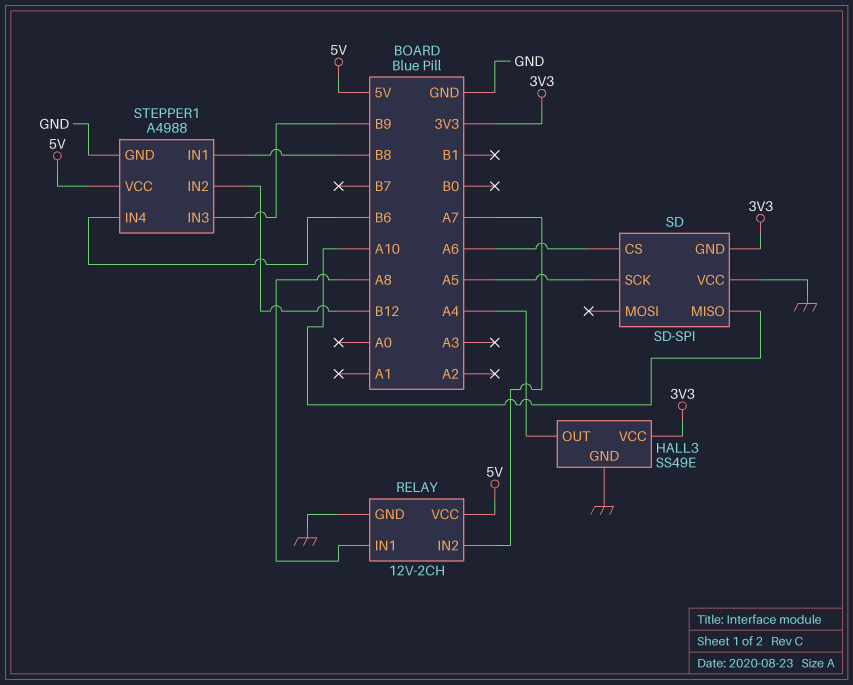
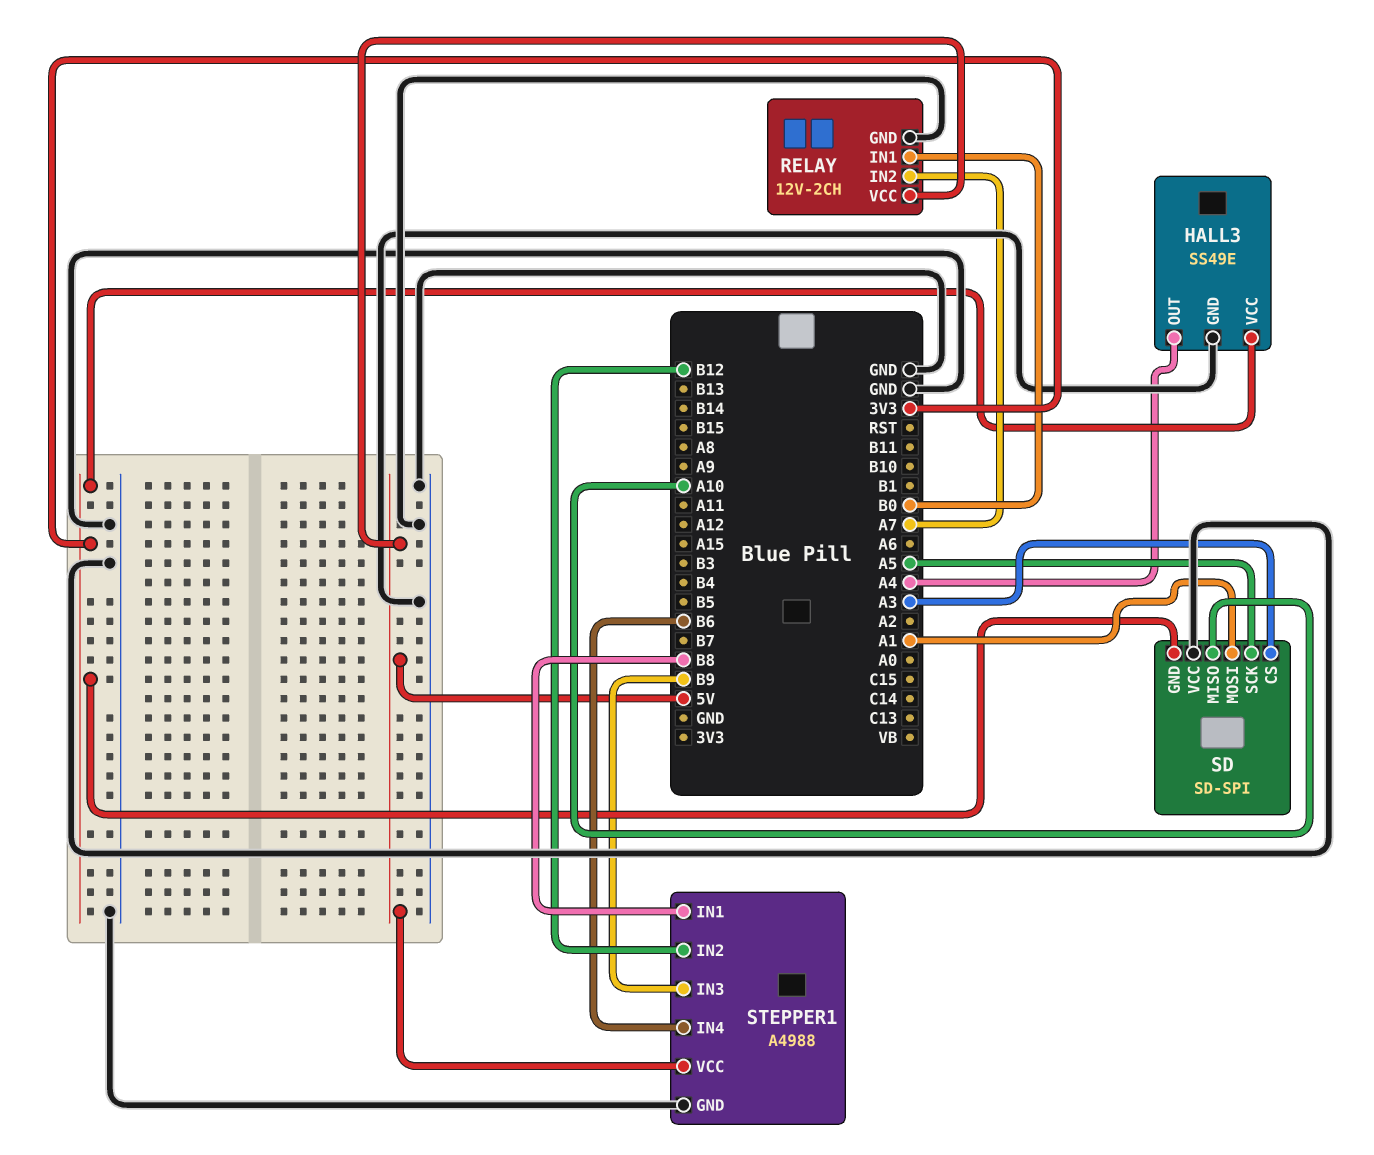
RELAY pin IN1: A8 -> B0
SD pin CS: A6 -> A3
SD pin MOSI: none -> A1

